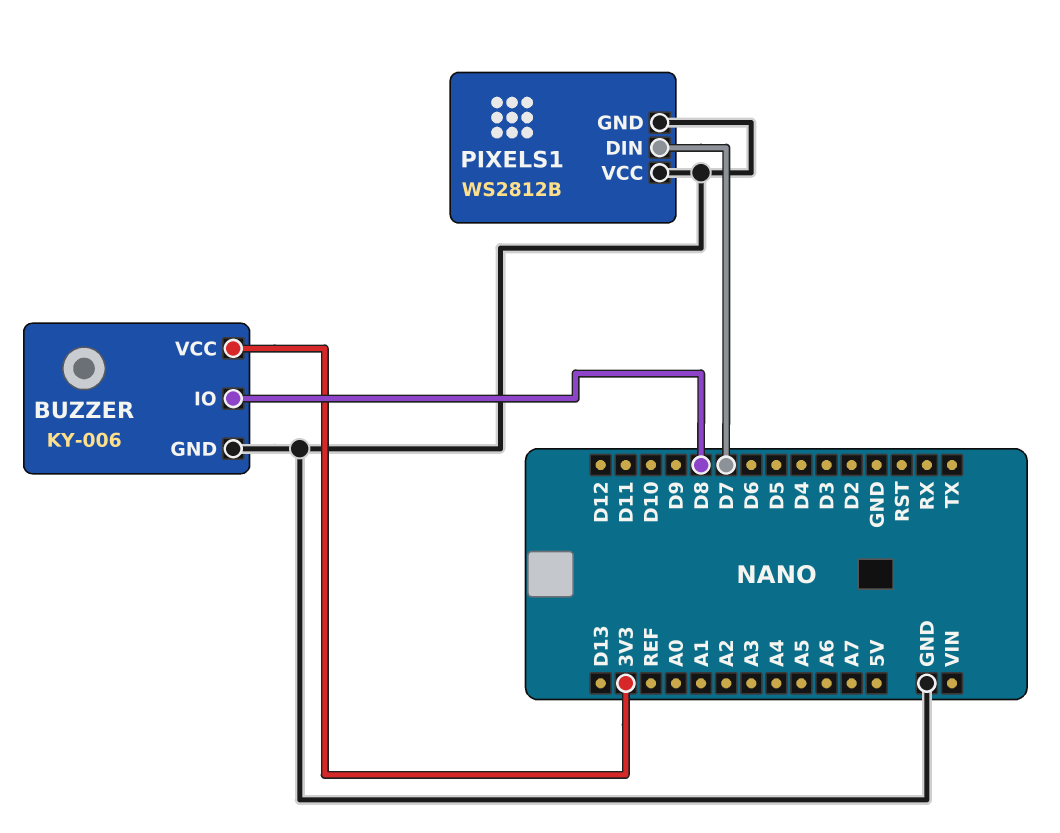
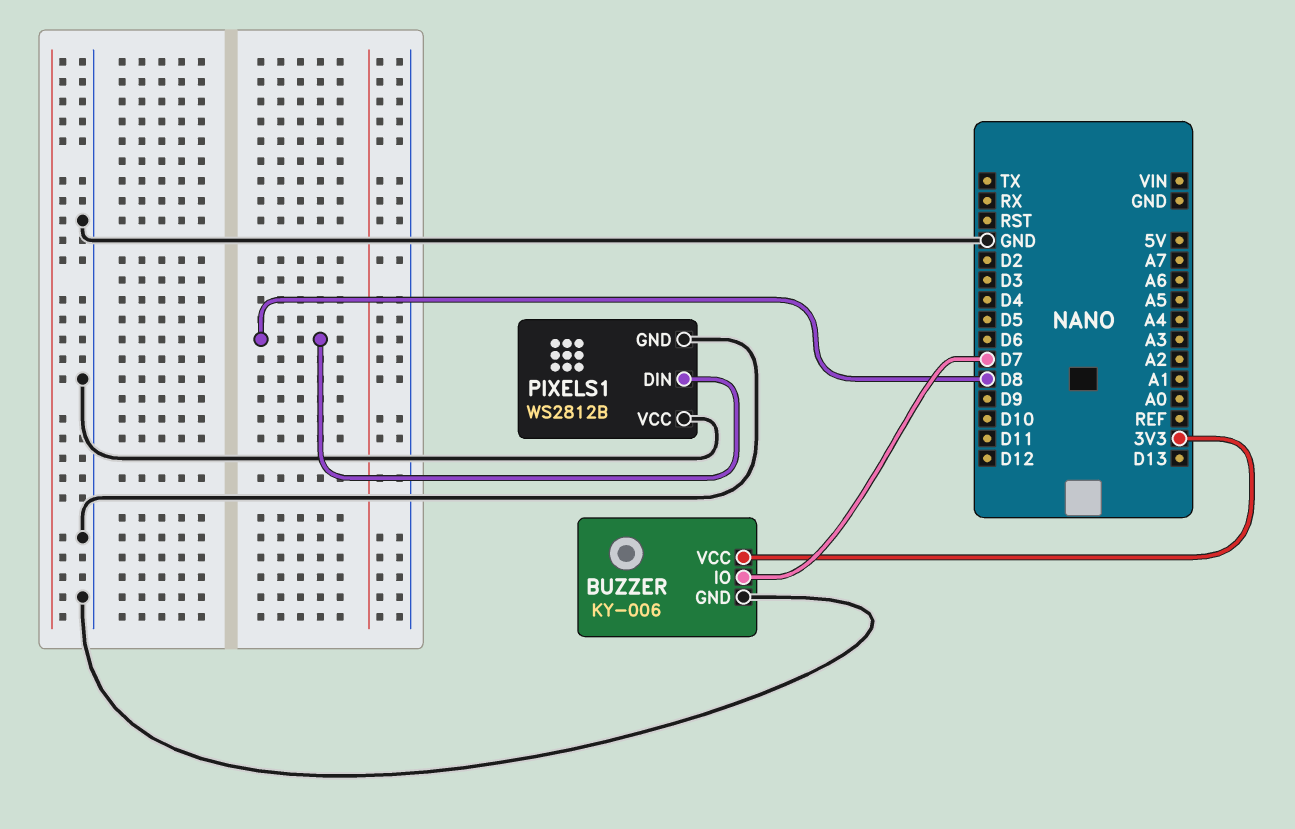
BUZZER pin IO: D8 -> D7
PIXELS1 pin DIN: D7 -> D8

